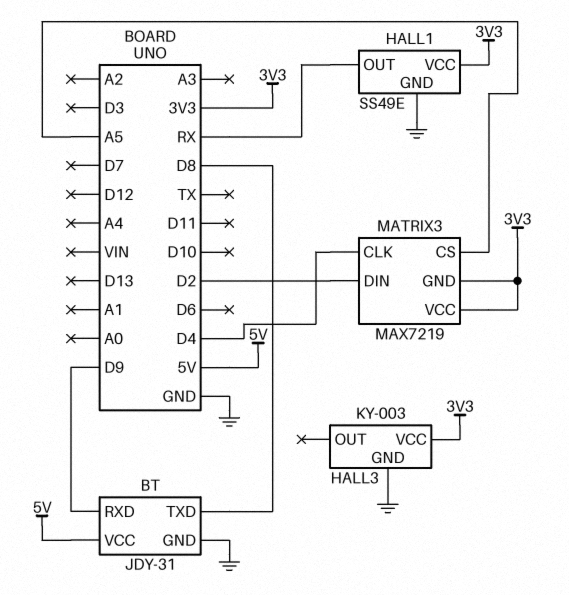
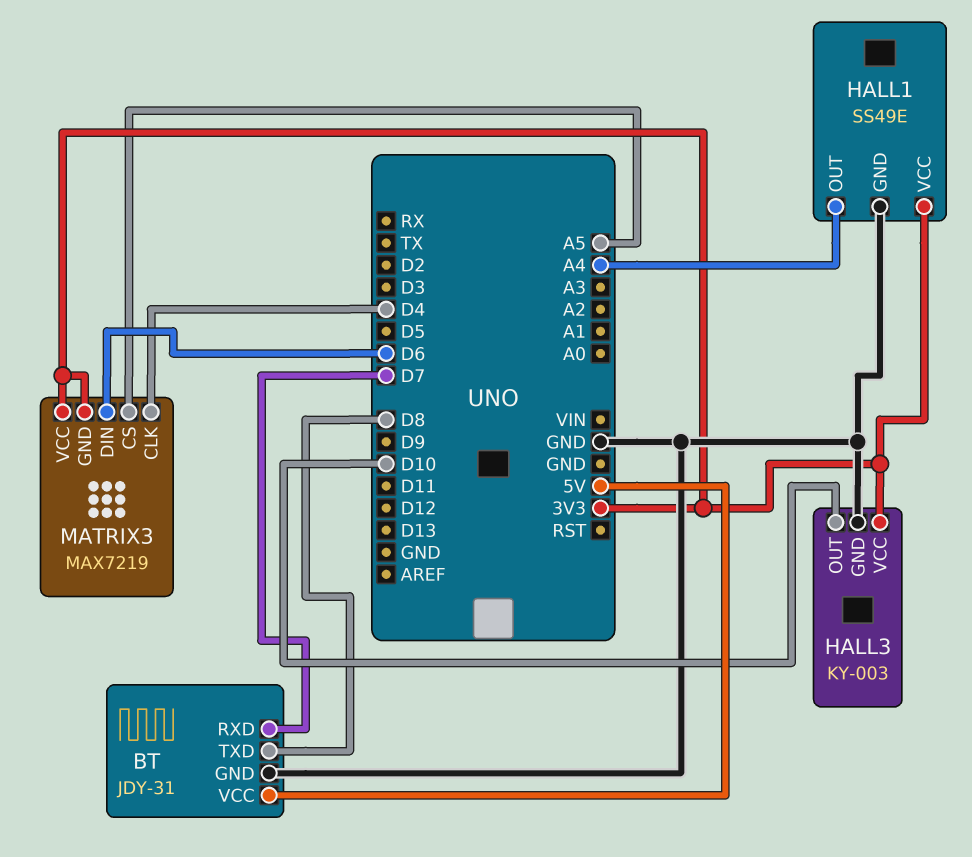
BT pin RXD: D9 -> D7
HALL1 pin OUT: RX -> A4
HALL3 pin OUT: none -> D10
MATRIX3 pin DIN: D2 -> D6

